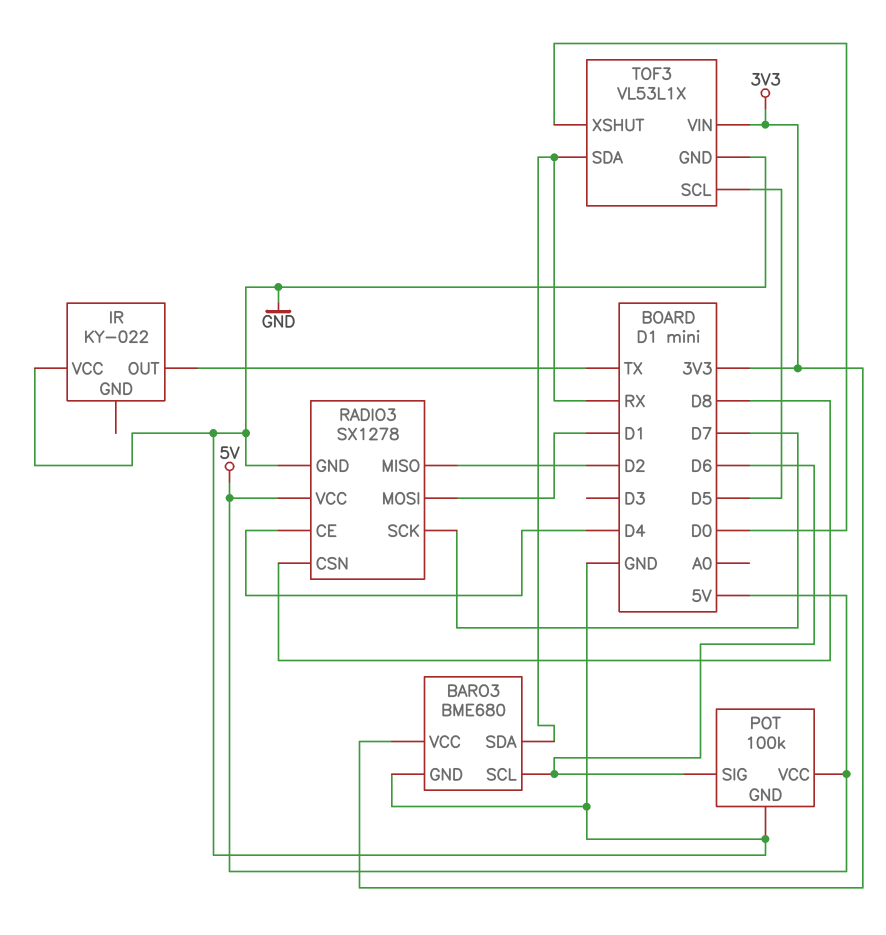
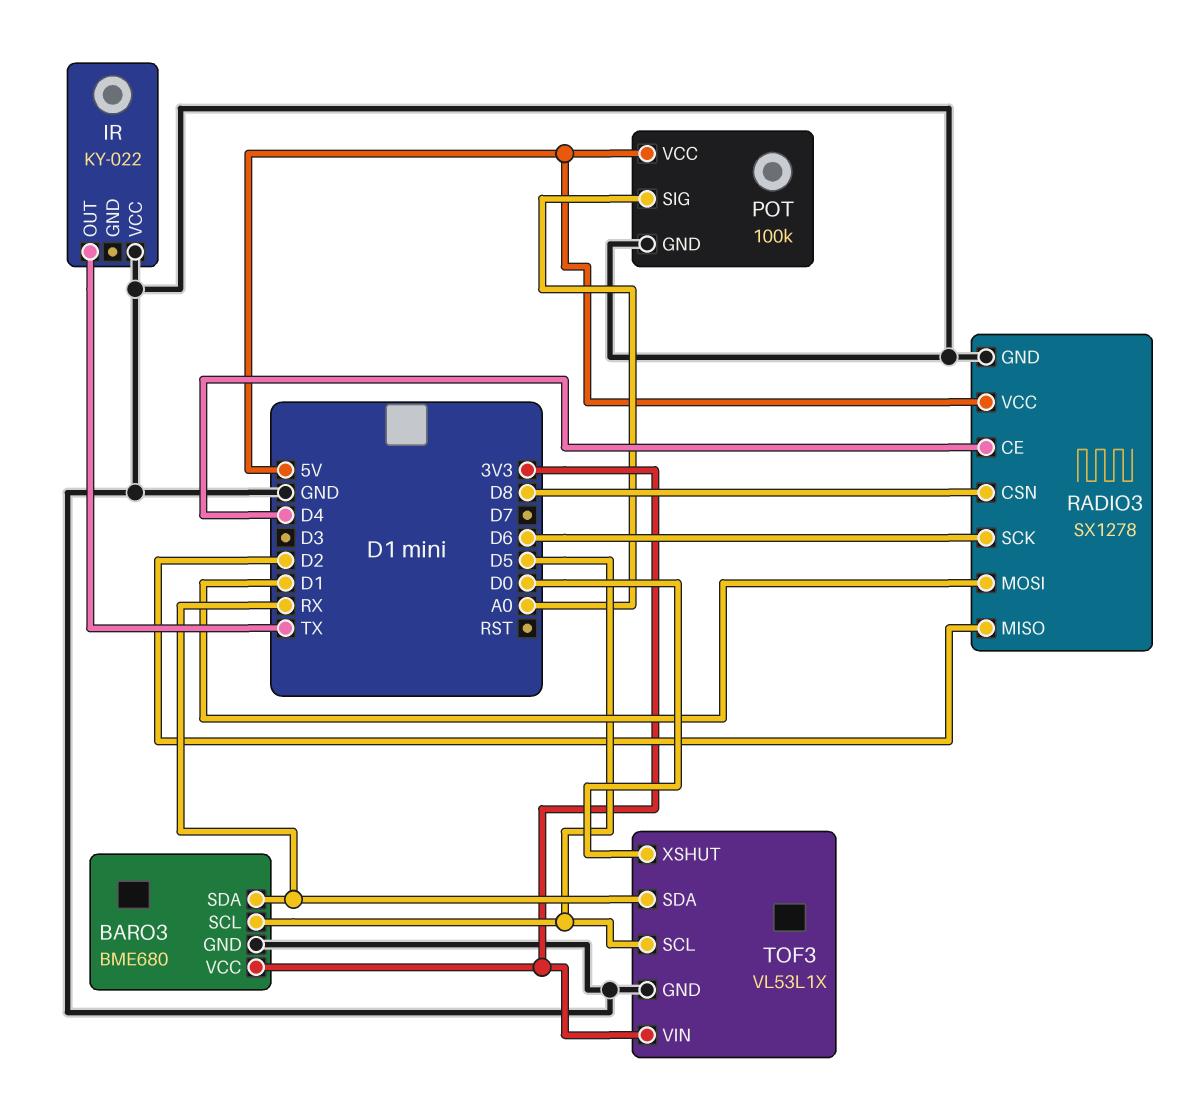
BARO3 pin SCL: D6 -> D5
POT pin SIG: D6 -> A0
RADIO3 pin SCK: D7 -> D6

